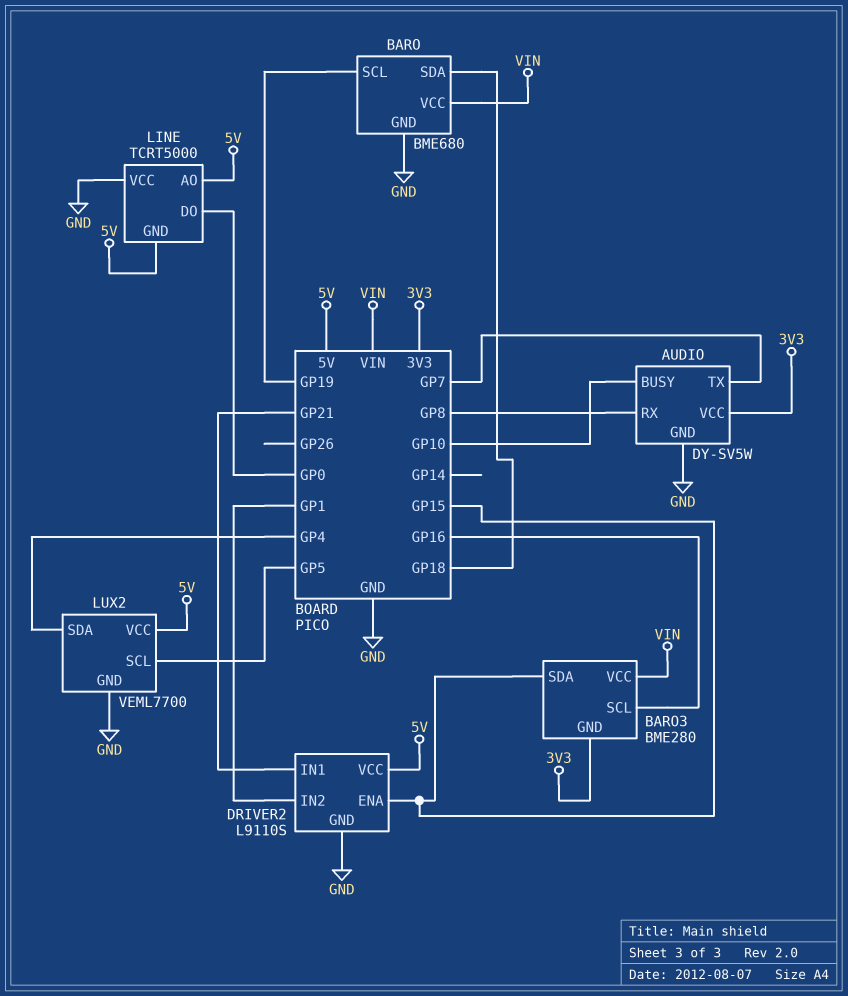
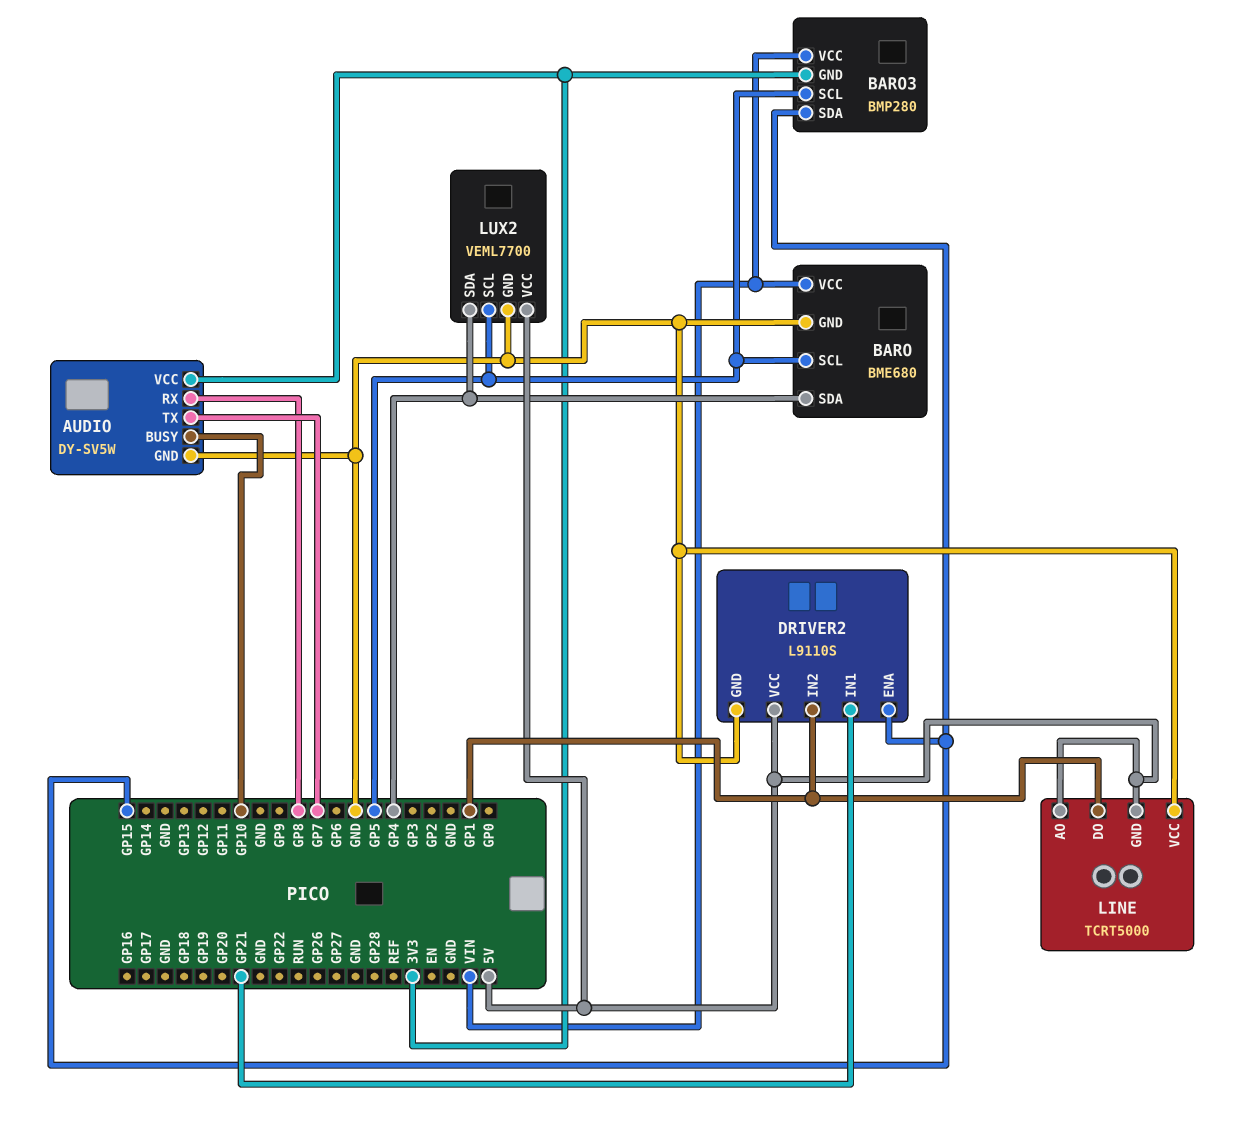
BARO pin SCL: GP19 -> GP5
BARO pin SDA: GP18 -> GP4
BARO3: BME280 -> BMP280
BARO3 pin SCL: GP16 -> GP5
LINE pin DO: GP0 -> GP1

